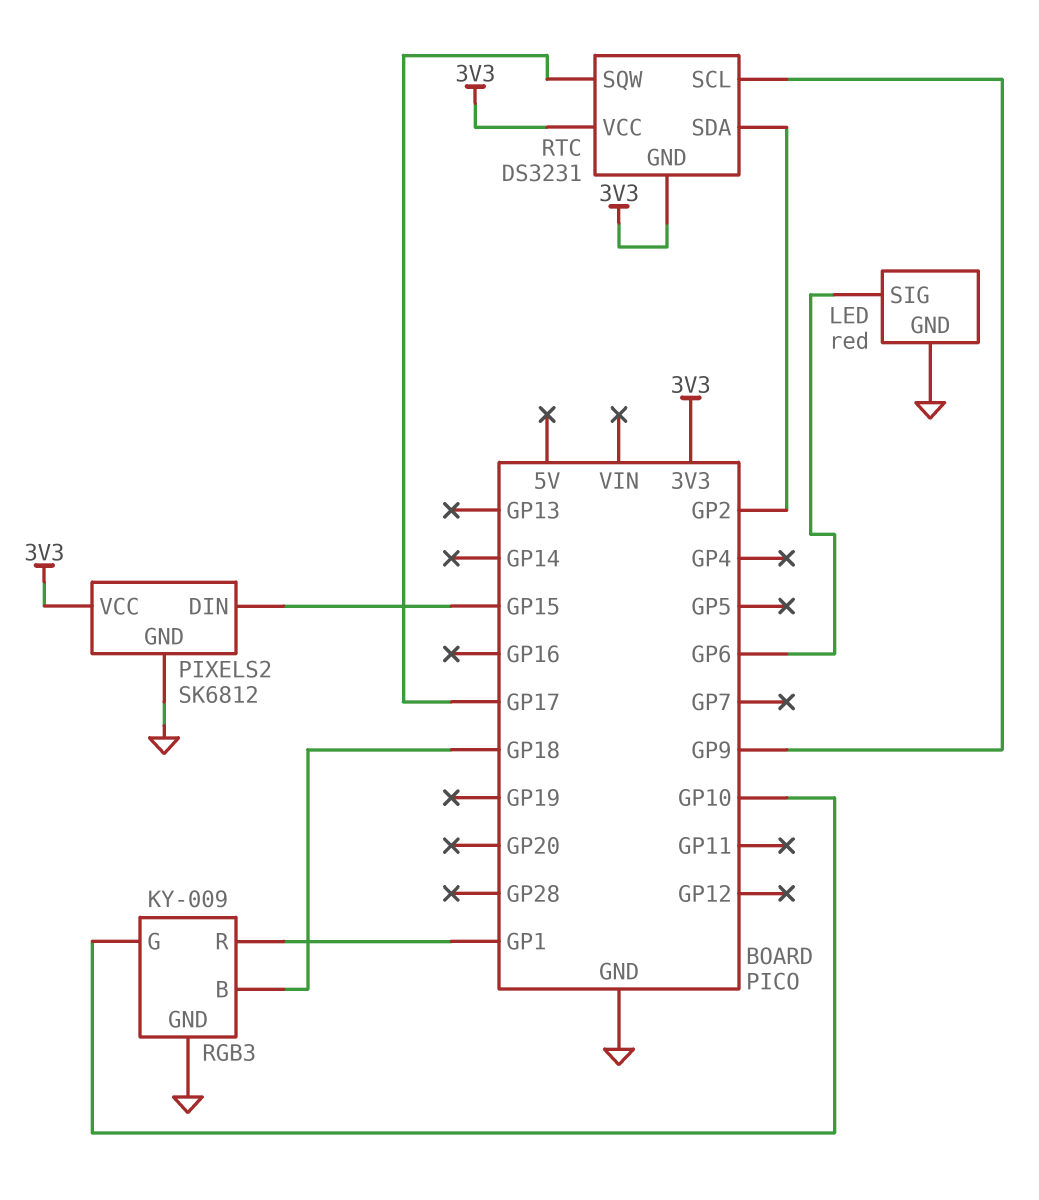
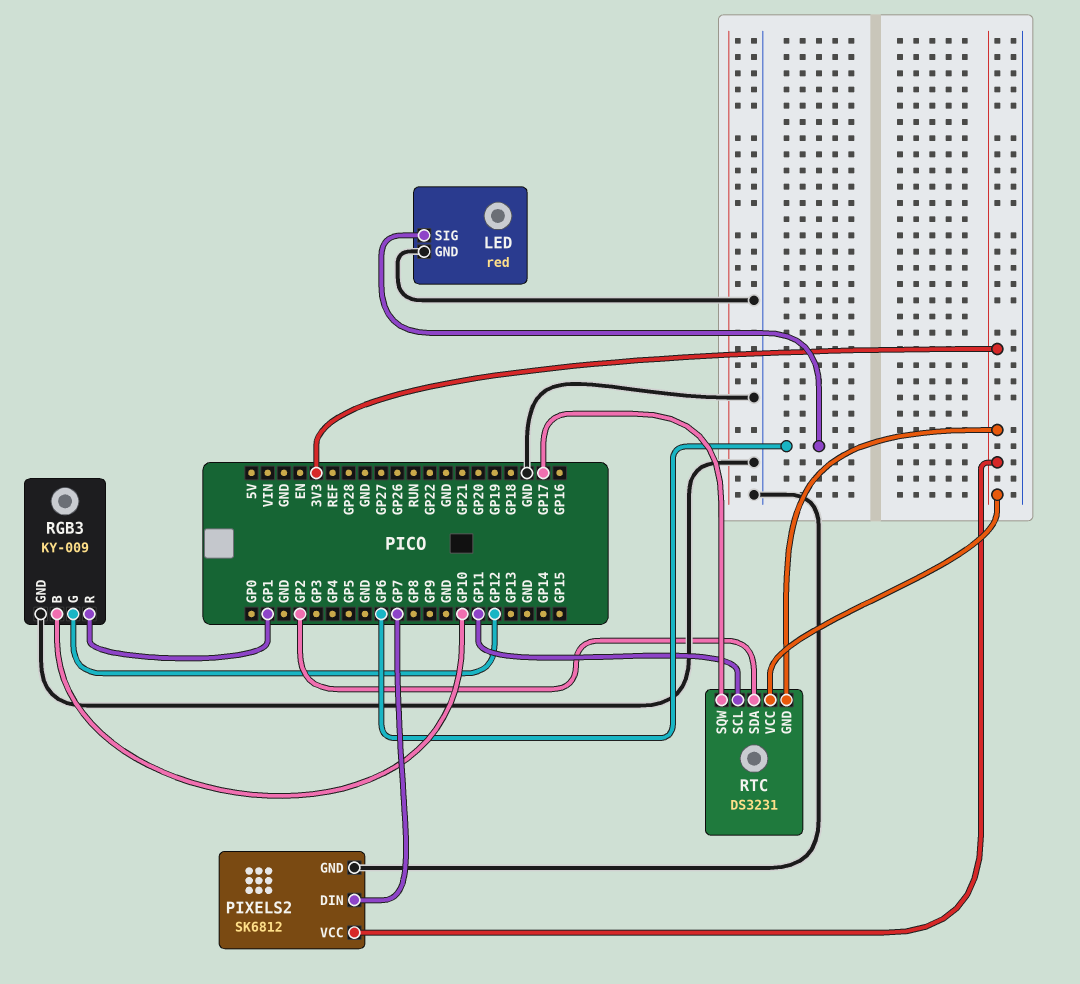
PIXELS2 pin DIN: GP15 -> GP7
RGB3 pin B: GP18 -> GP10
RGB3 pin G: GP10 -> GP12
RTC pin SCL: GP9 -> GP11

